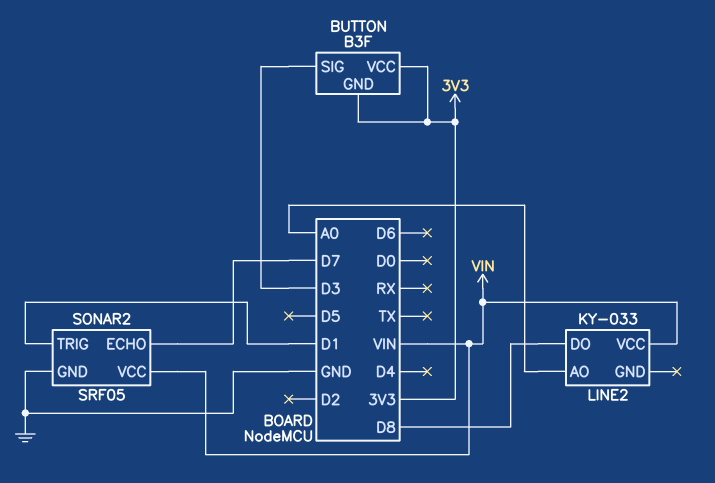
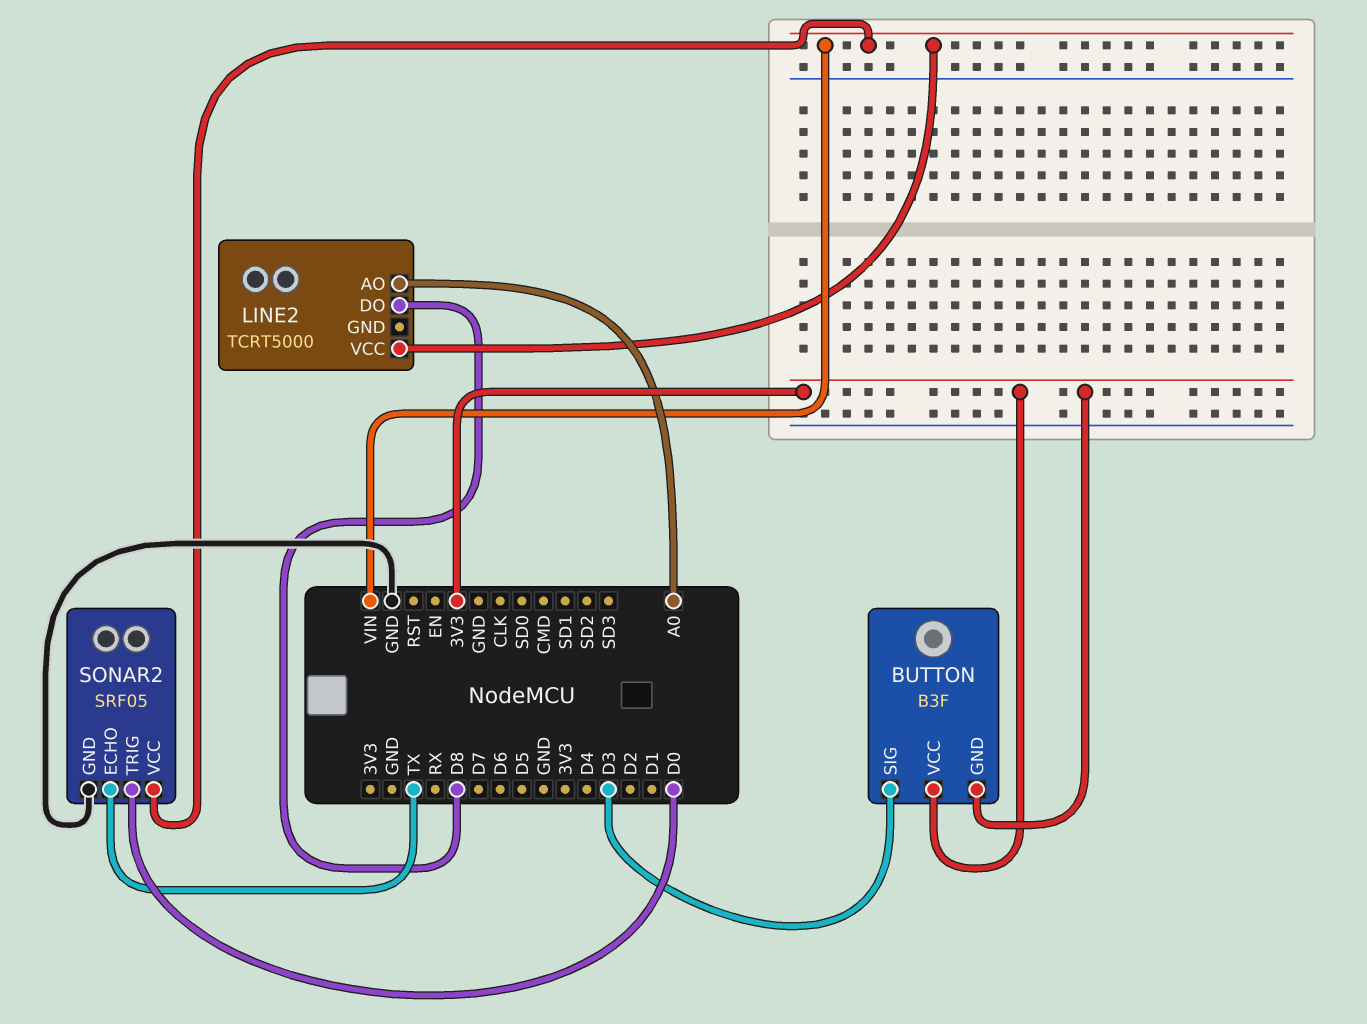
LINE2: KY-033 -> TCRT5000
SONAR2 pin ECHO: D7 -> TX
SONAR2 pin TRIG: D1 -> D0

